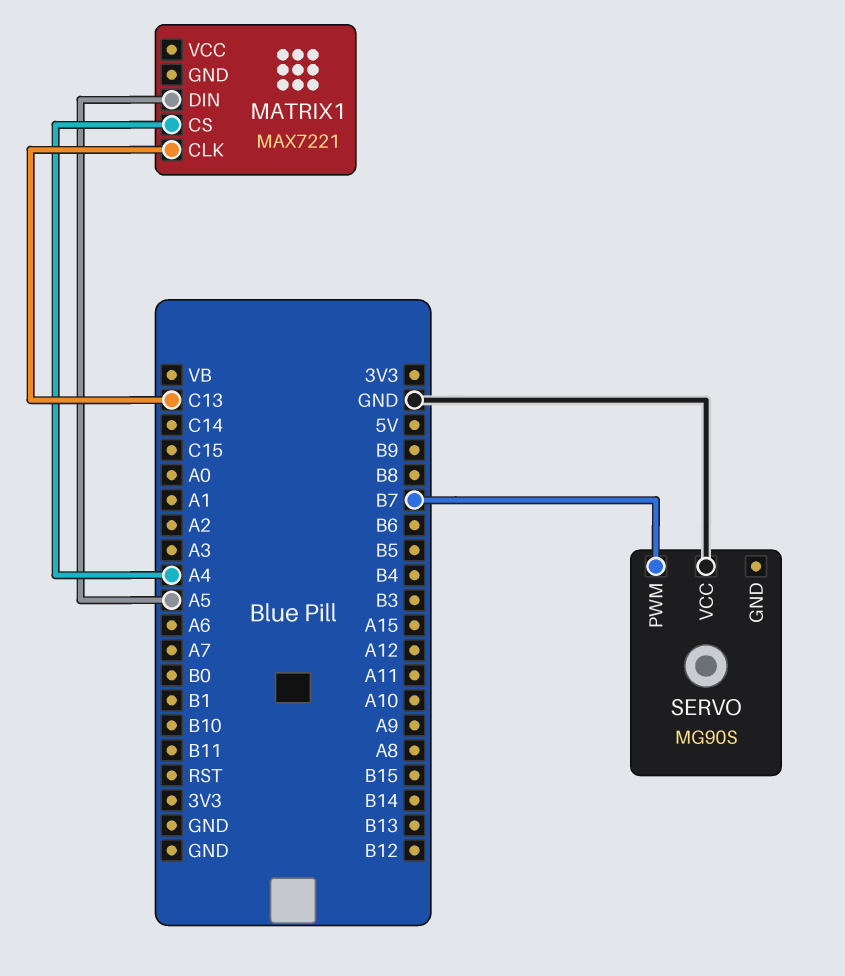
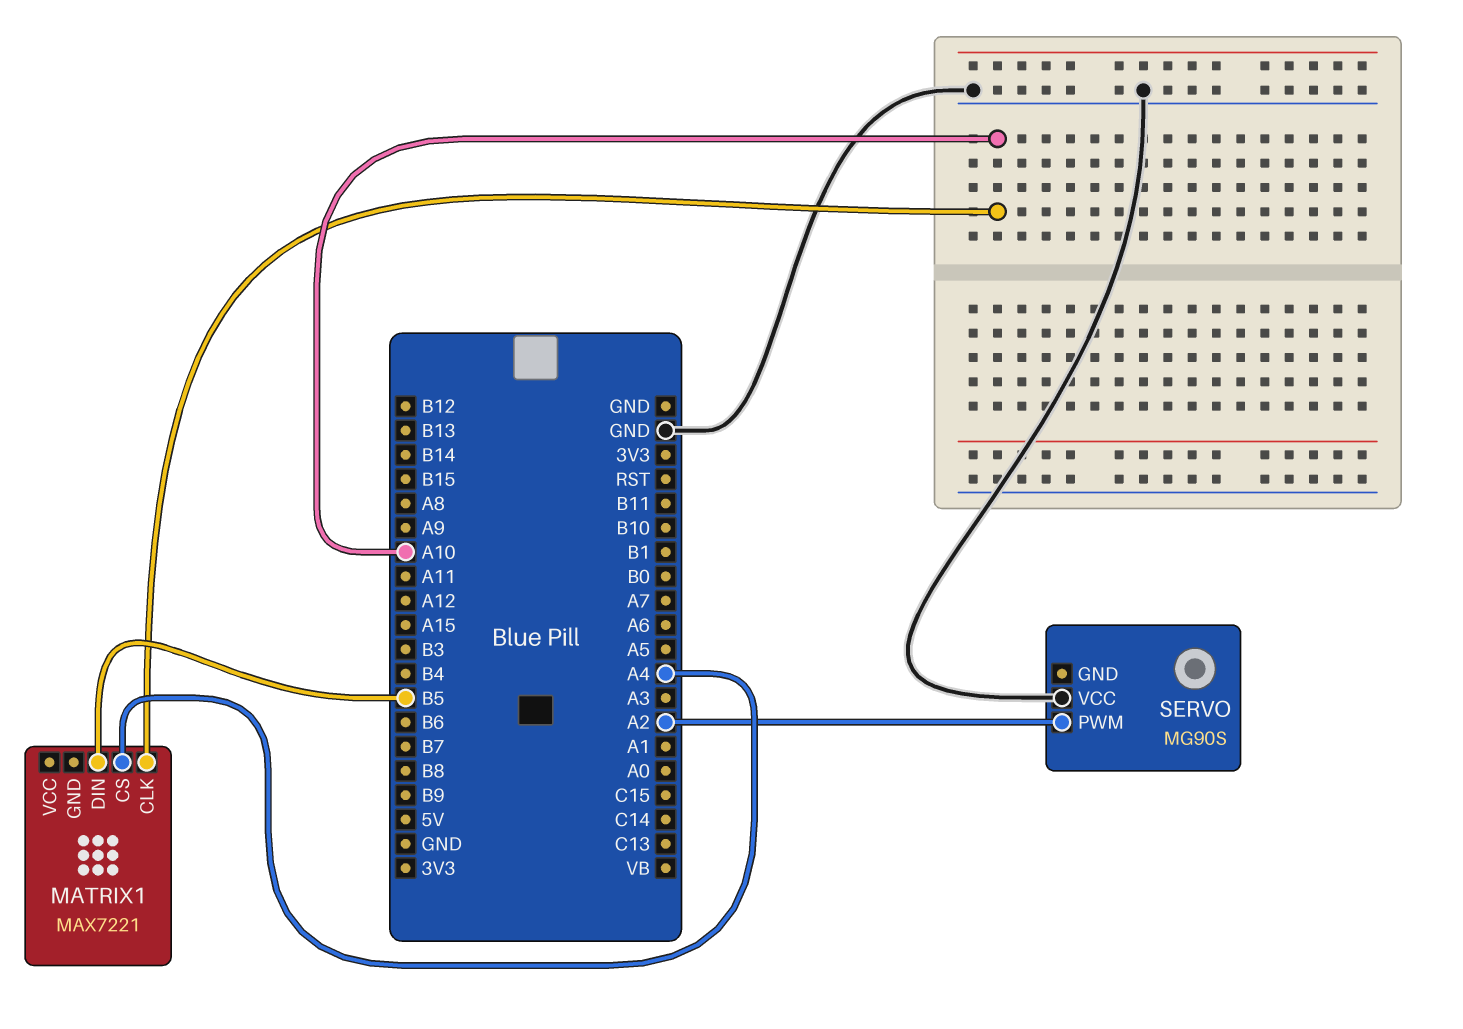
MATRIX1 pin CLK: C13 -> A10
MATRIX1 pin DIN: A5 -> B5
SERVO pin PWM: B7 -> A2

